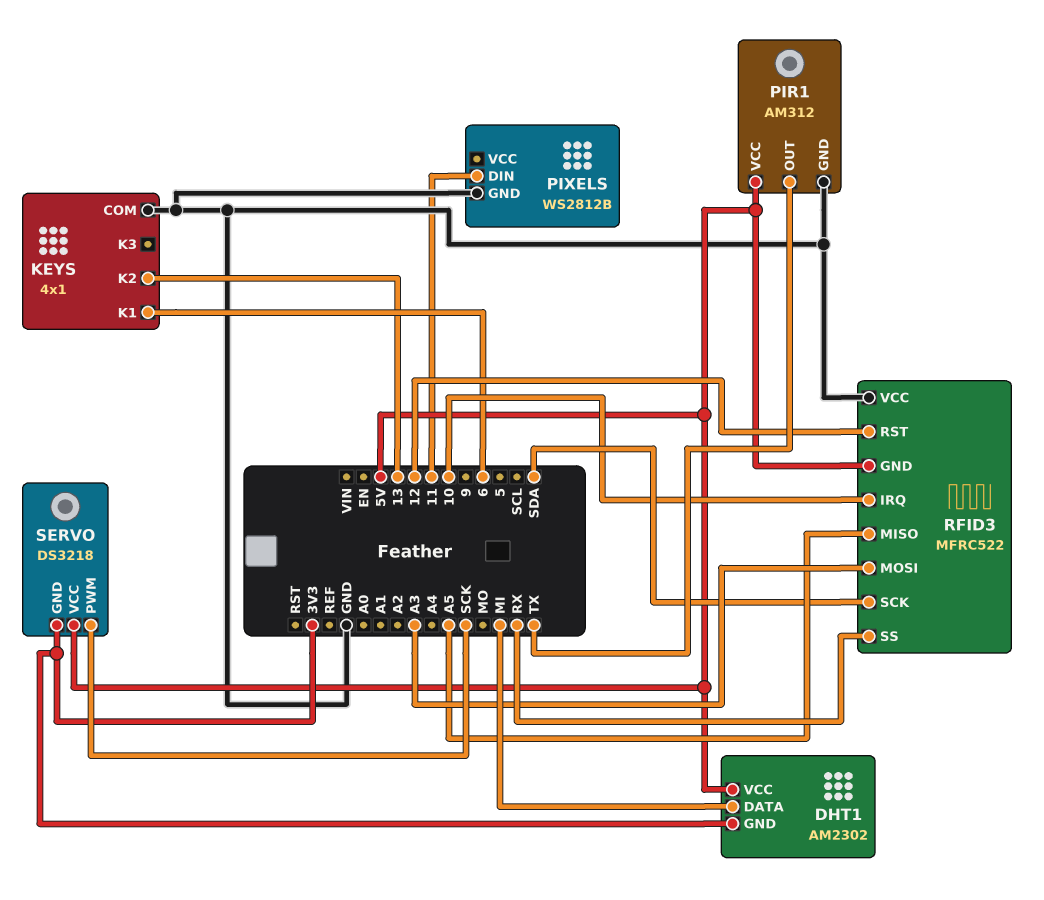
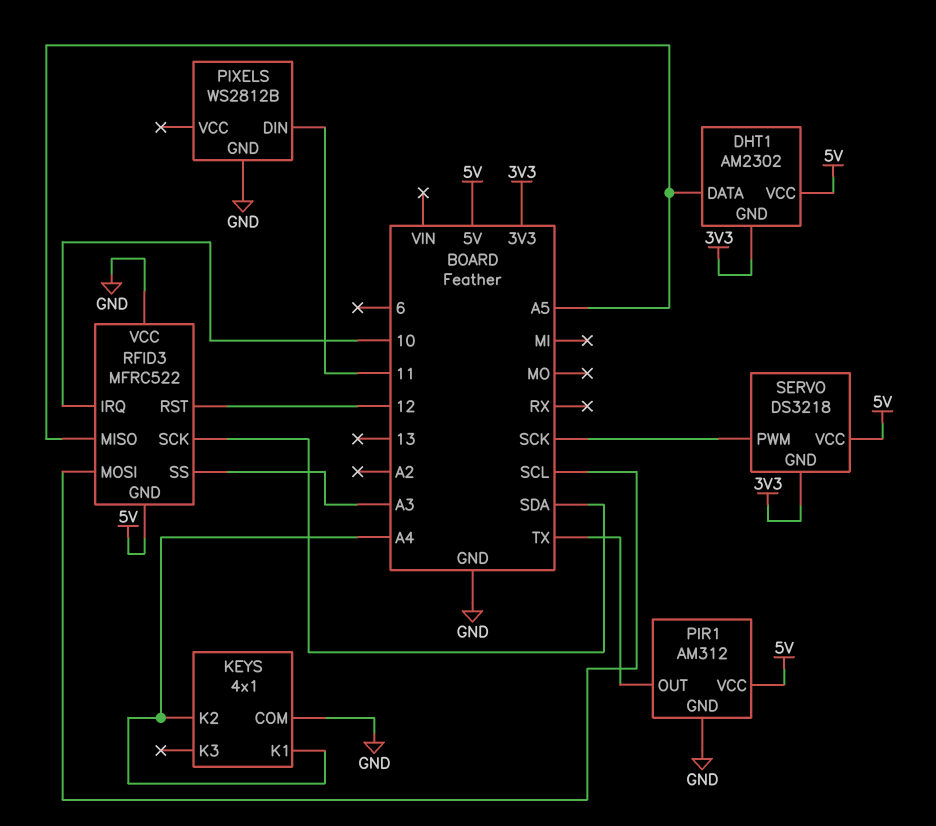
DHT1 pin DATA: MI -> A5
KEYS pin K1: 6 -> A4
KEYS pin K2: 13 -> A4
RFID3 pin MOSI: A3 -> SCL
RFID3 pin SS: RX -> A3

